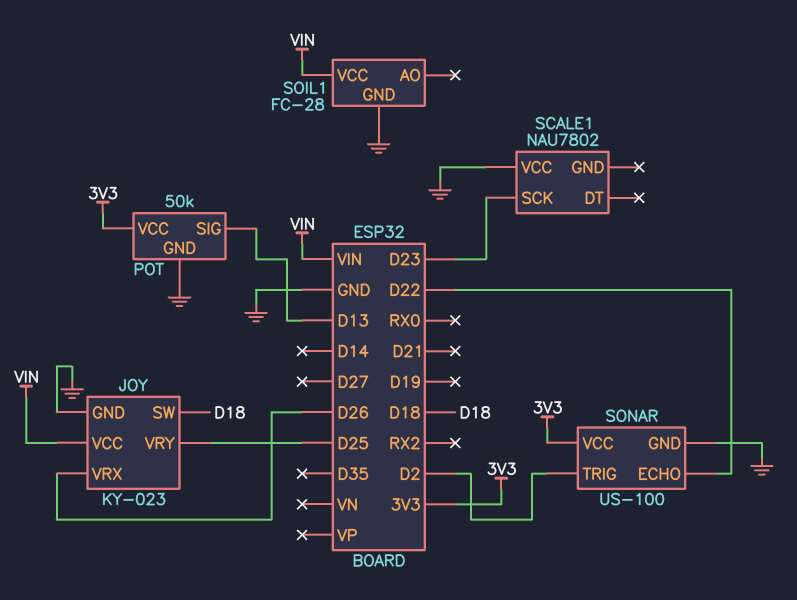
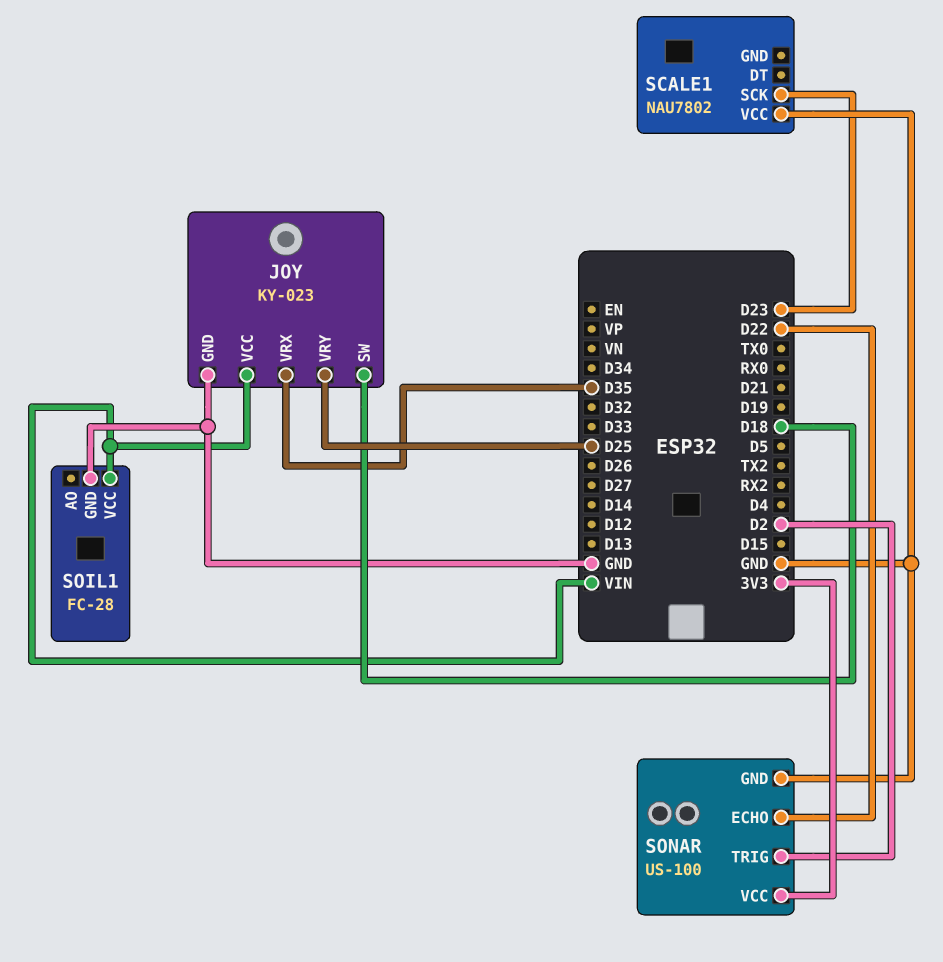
JOY pin VRX: D26 -> D35
POT: 50k -> none
POT pin GND: GND -> none
POT pin SIG: D13 -> none
POT pin VCC: 3V3 -> none

